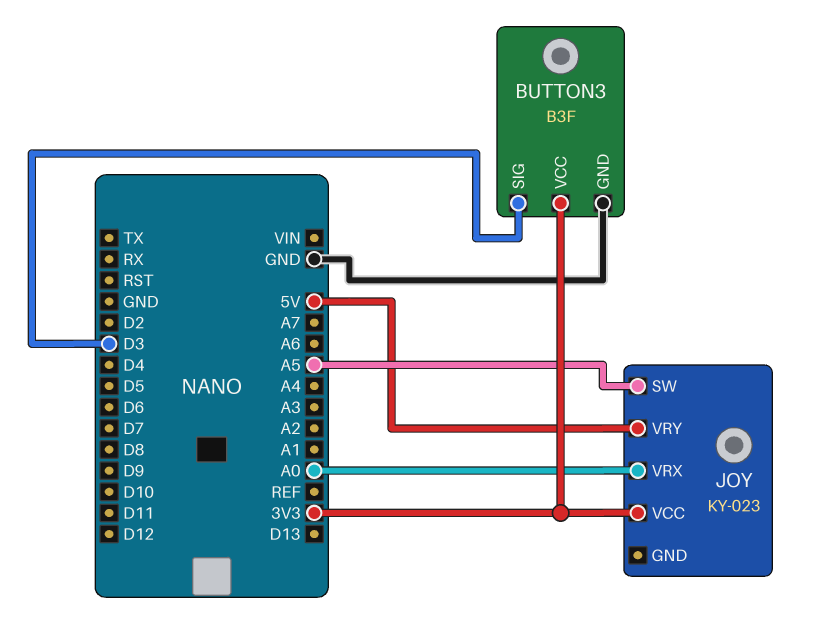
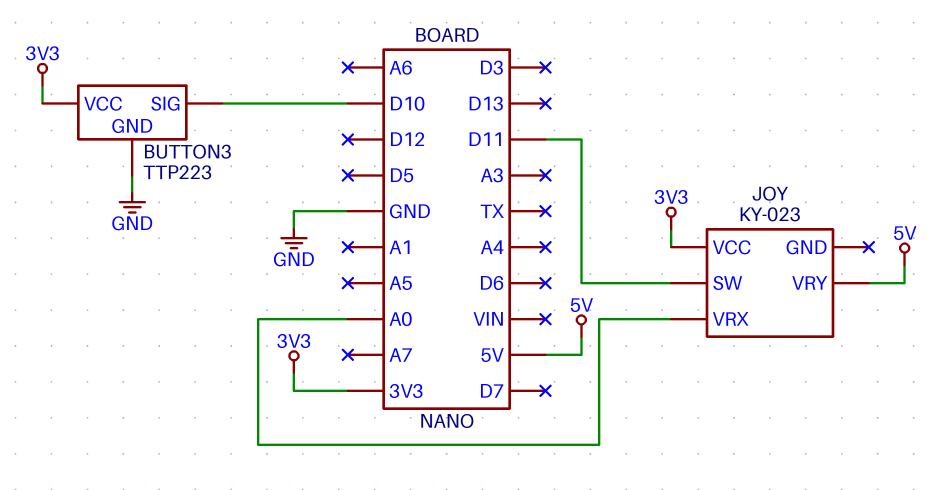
BUTTON3: B3F -> TTP223
BUTTON3 pin SIG: D3 -> D10
JOY pin SW: A5 -> D11

